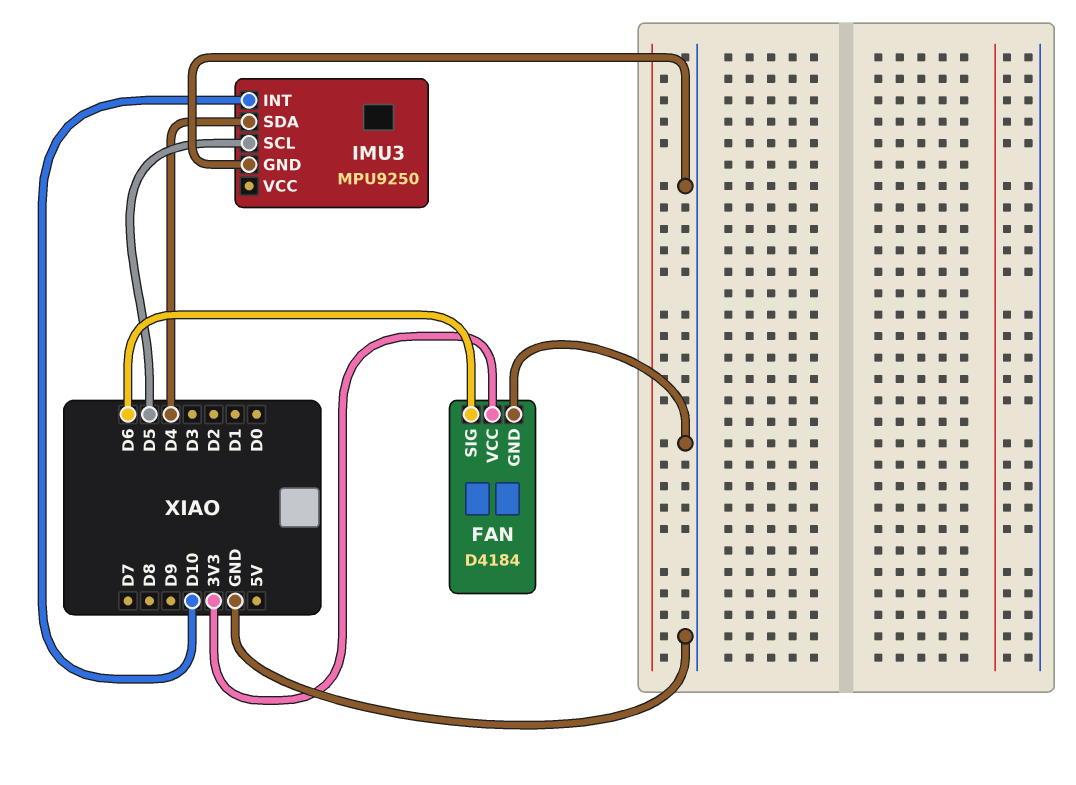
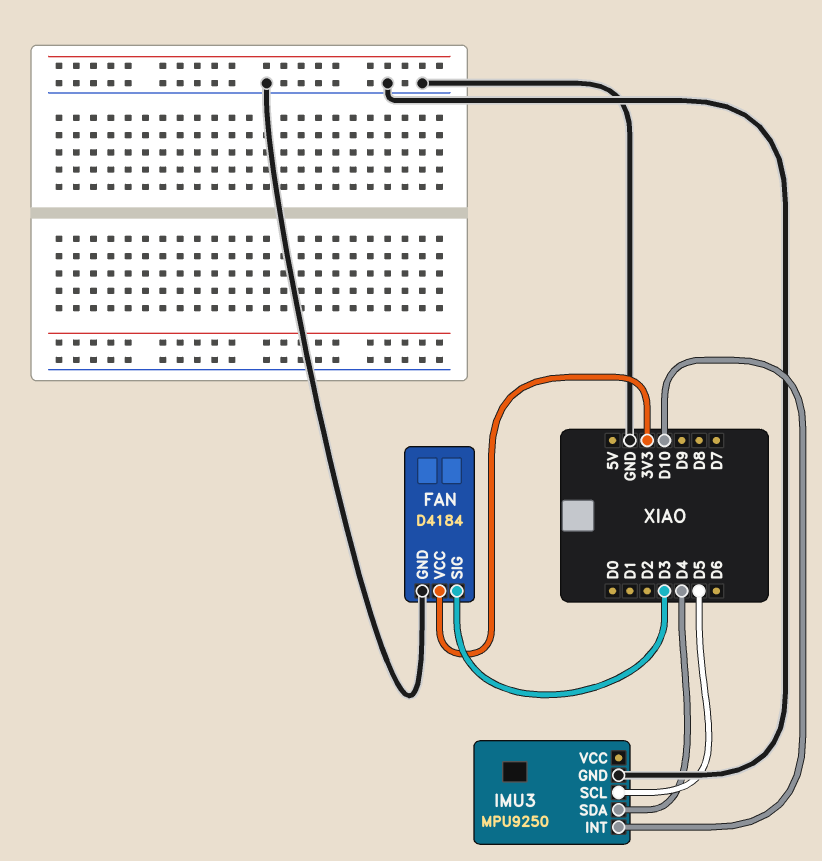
FAN pin SIG: D6 -> D3

